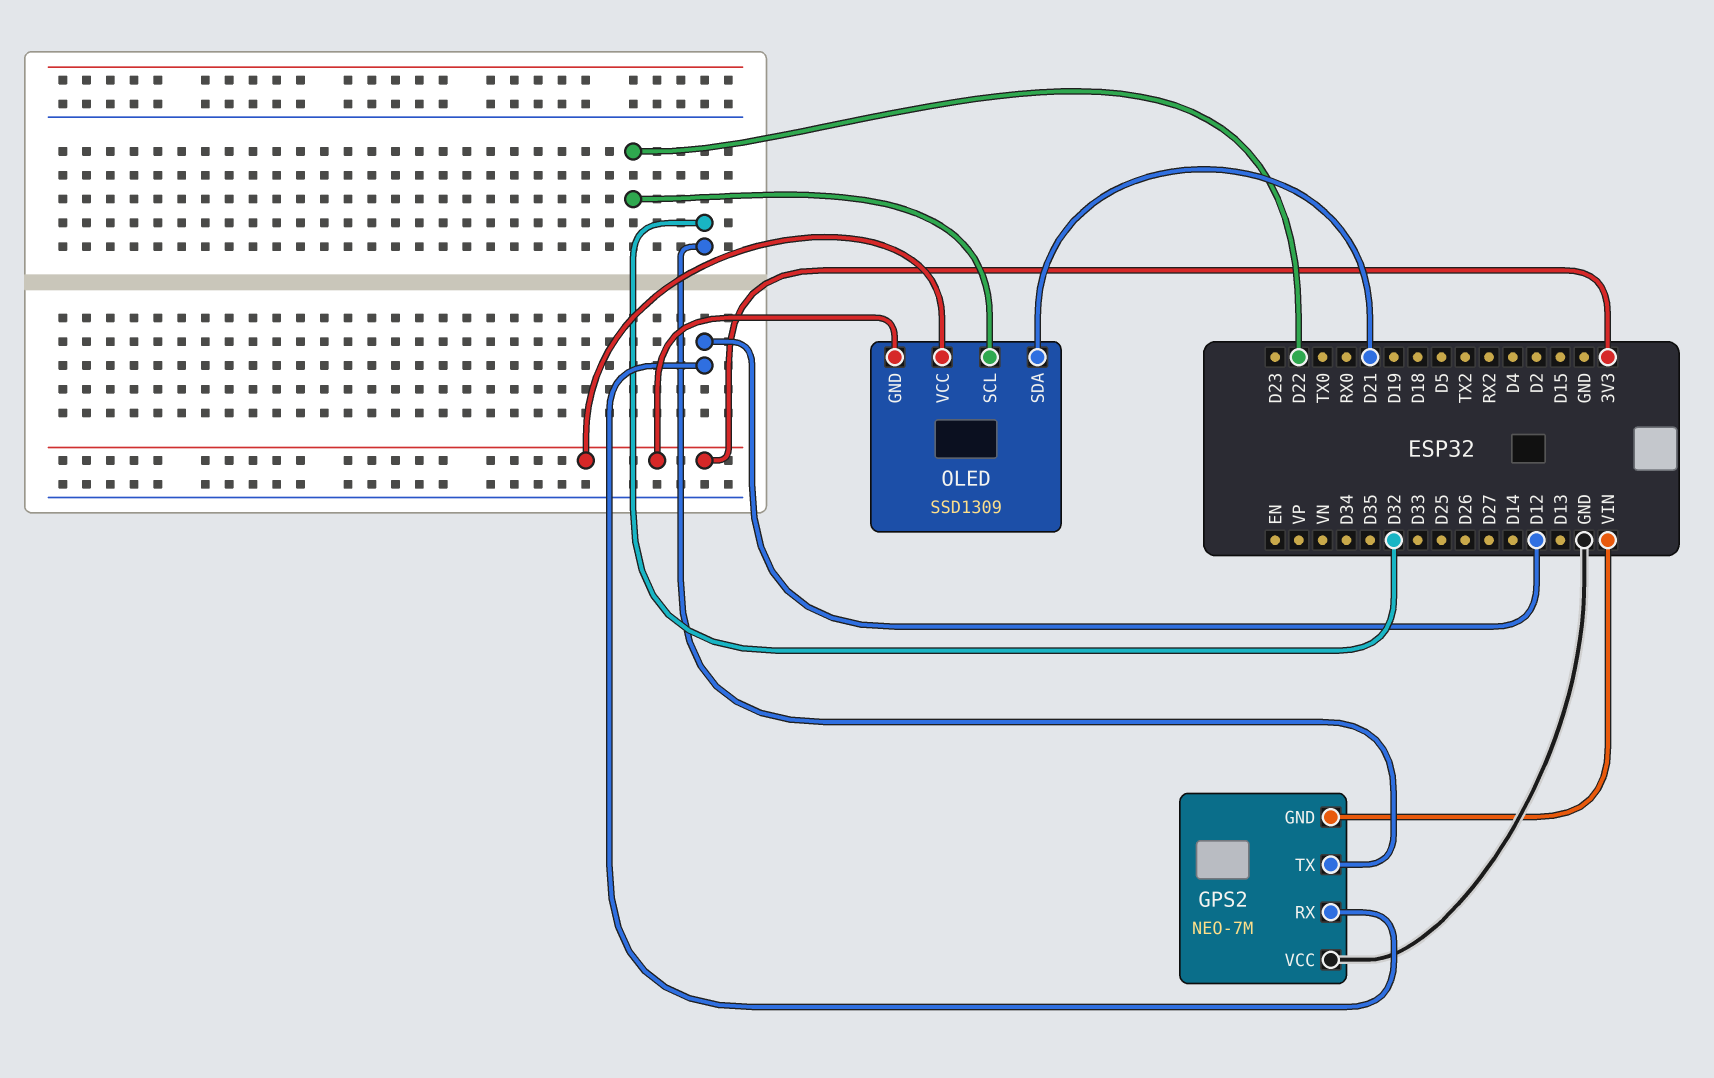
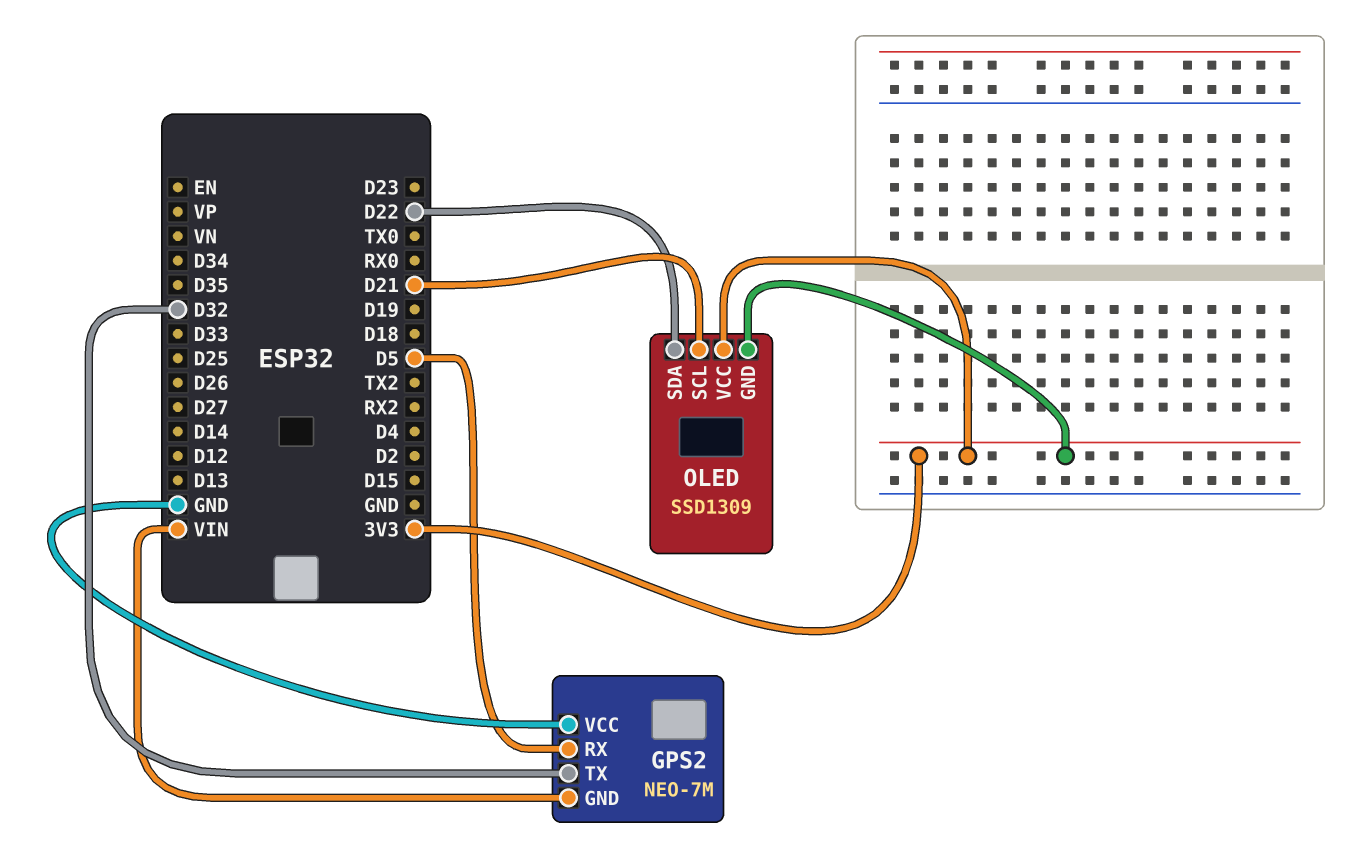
GPS2 pin RX: D12 -> D5
OLED pin SCL: D22 -> D21
OLED pin SDA: D21 -> D22

